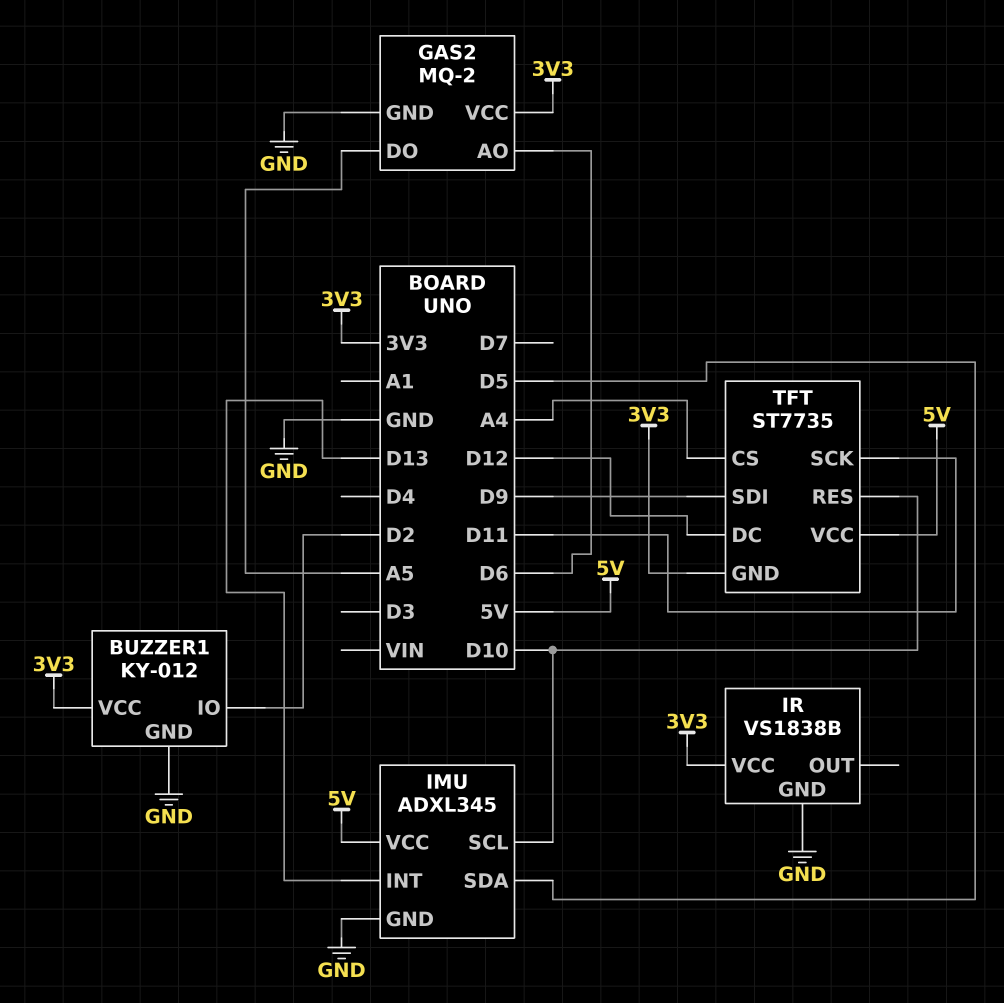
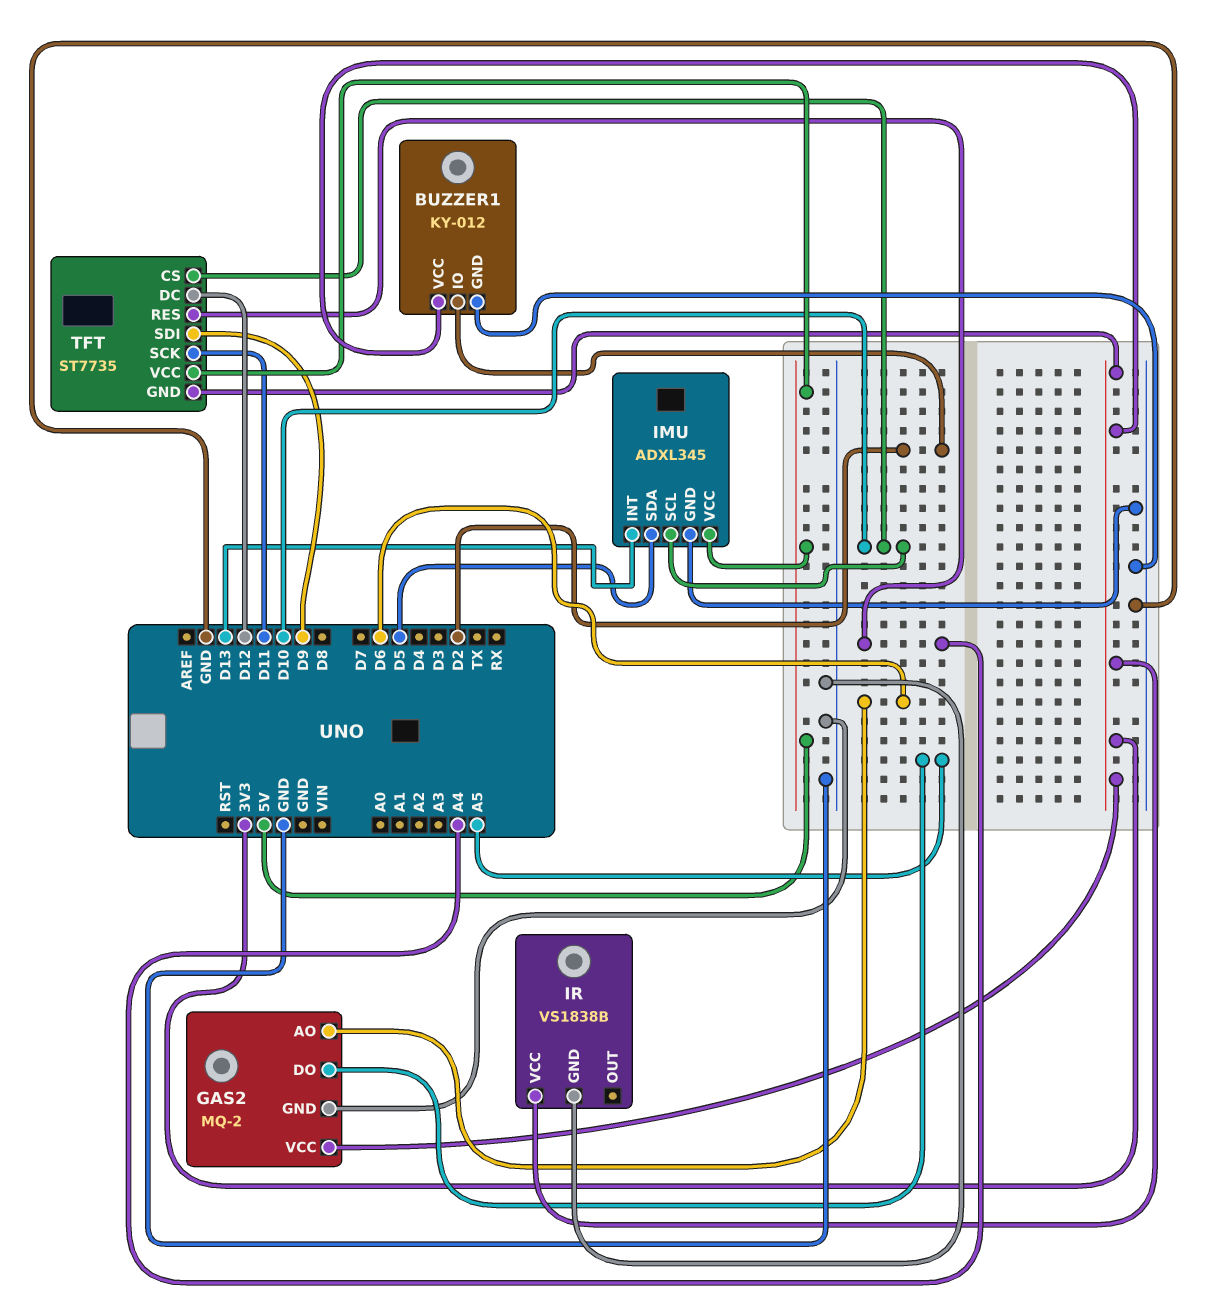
TFT pin CS: A4 -> D10
TFT pin RES: D10 -> A4

